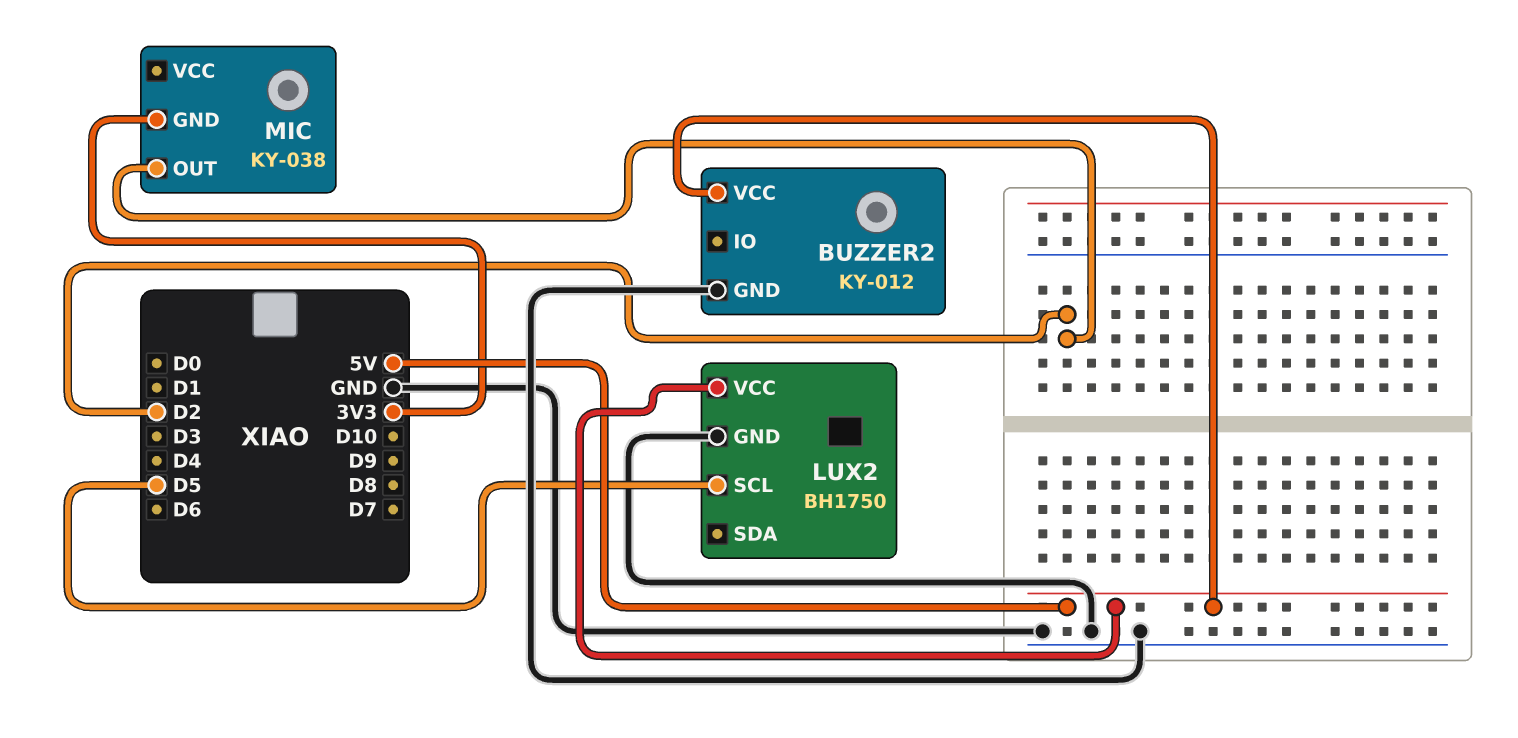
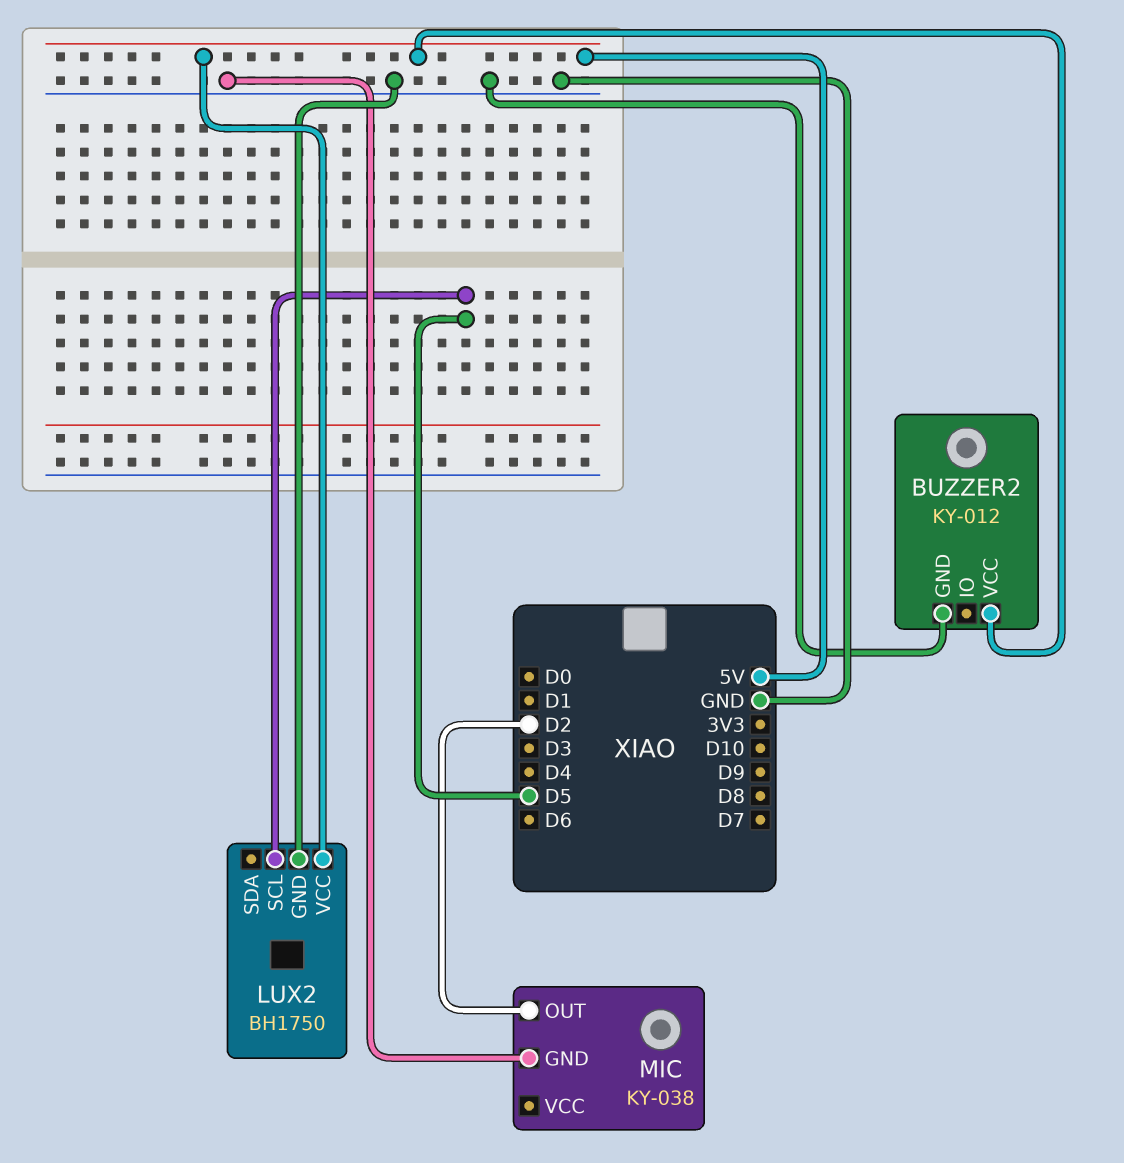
MIC pin GND: 3V3 -> GND

